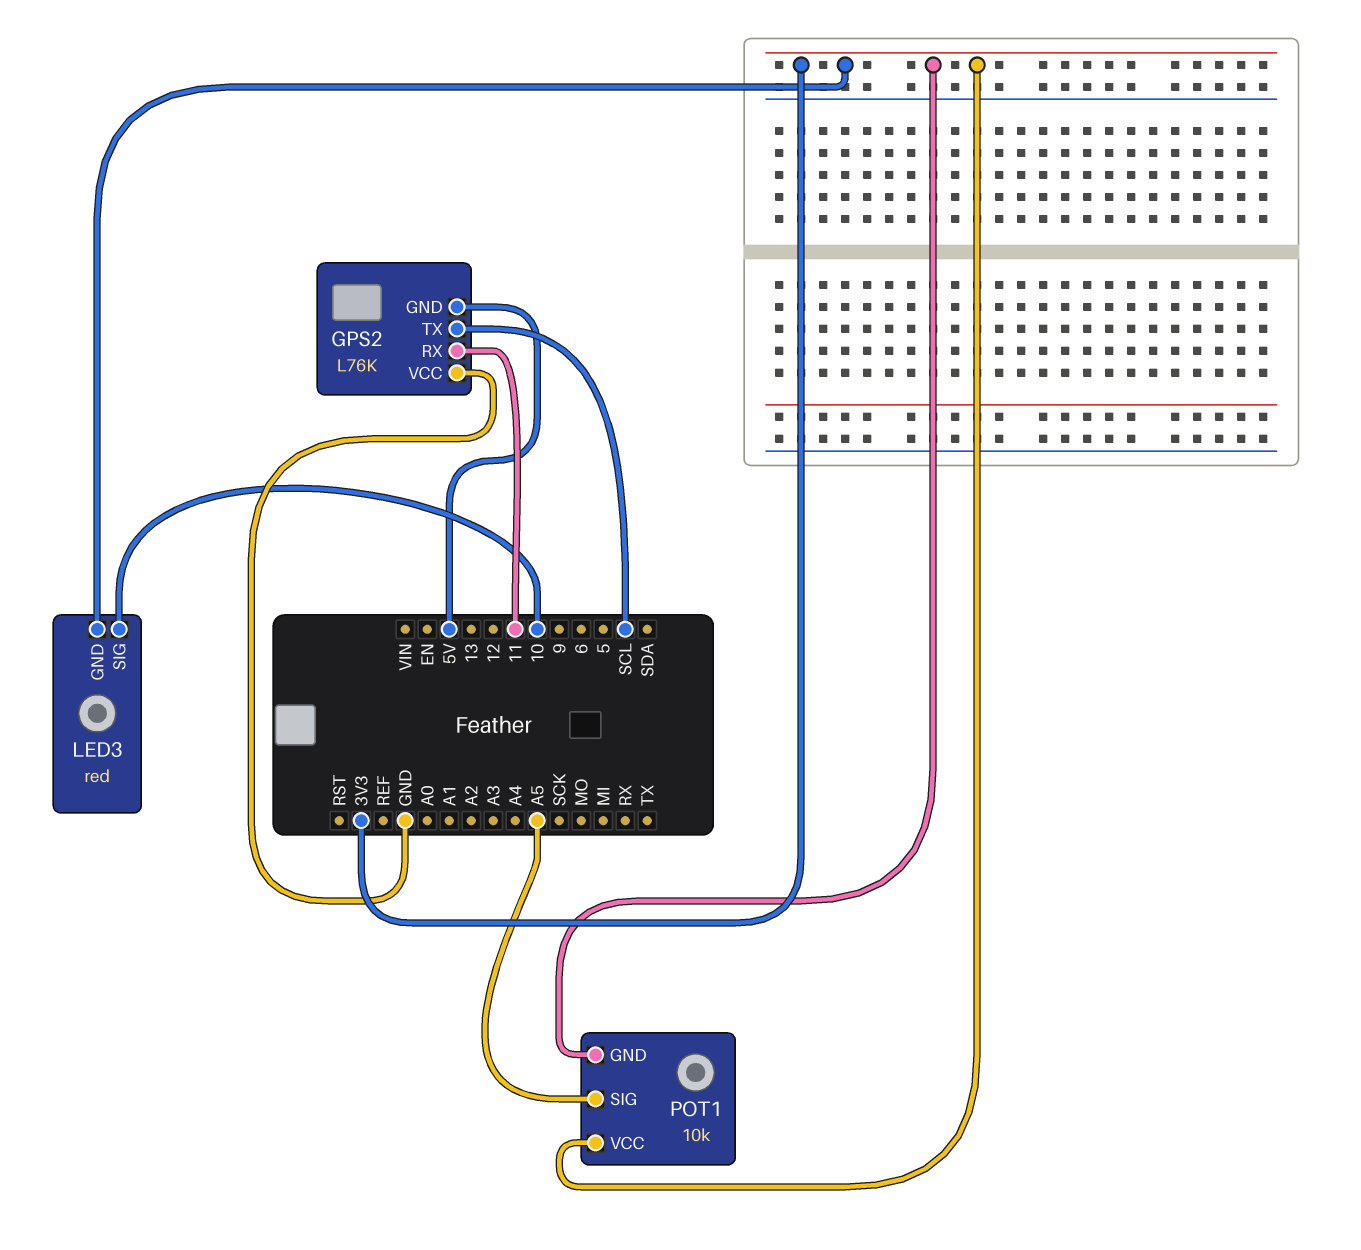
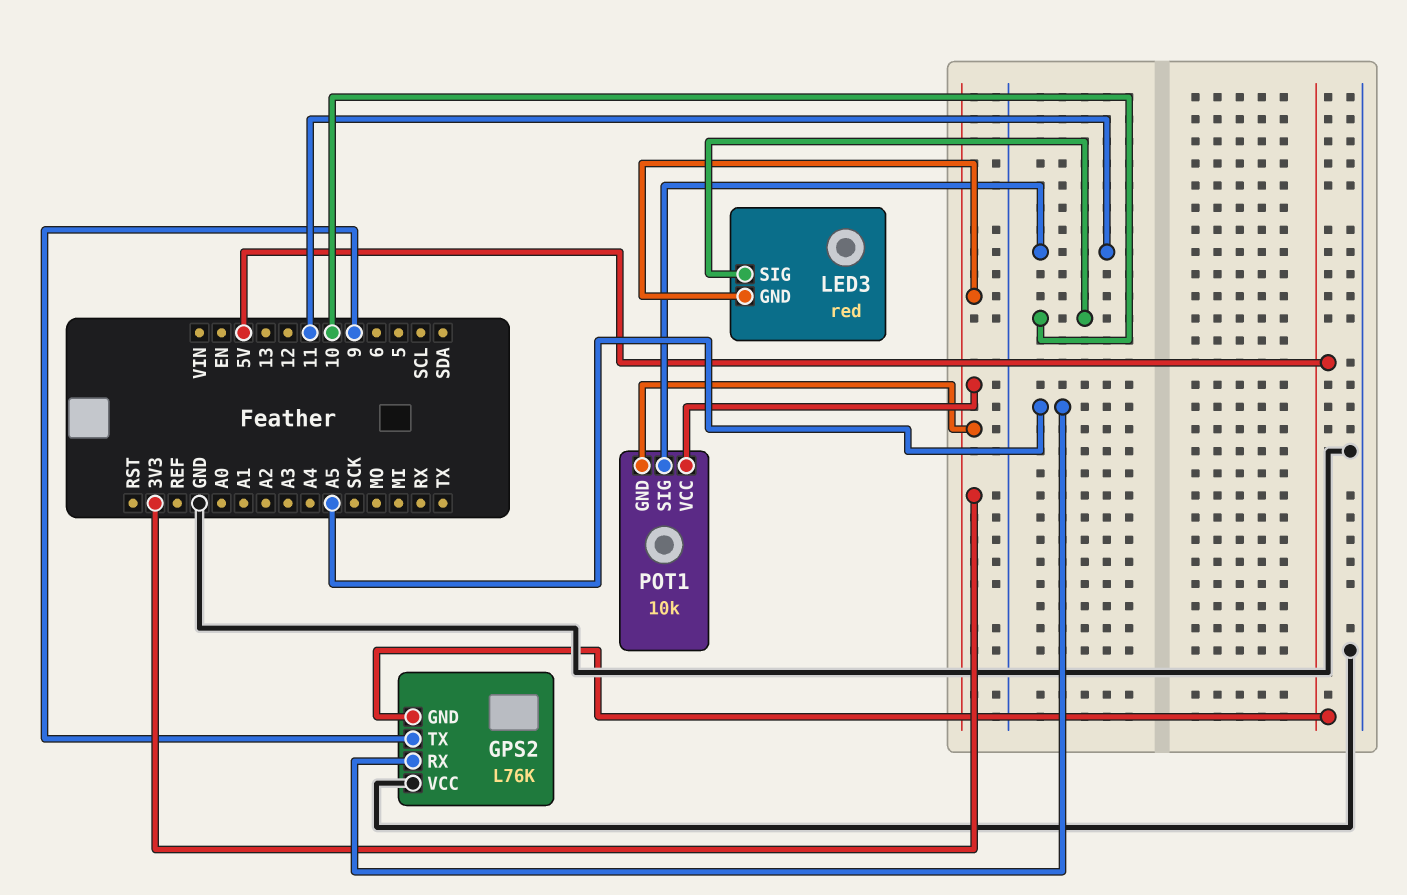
GPS2 pin RX: 11 -> A5
GPS2 pin TX: SCL -> 9
POT1 pin SIG: A5 -> 11

